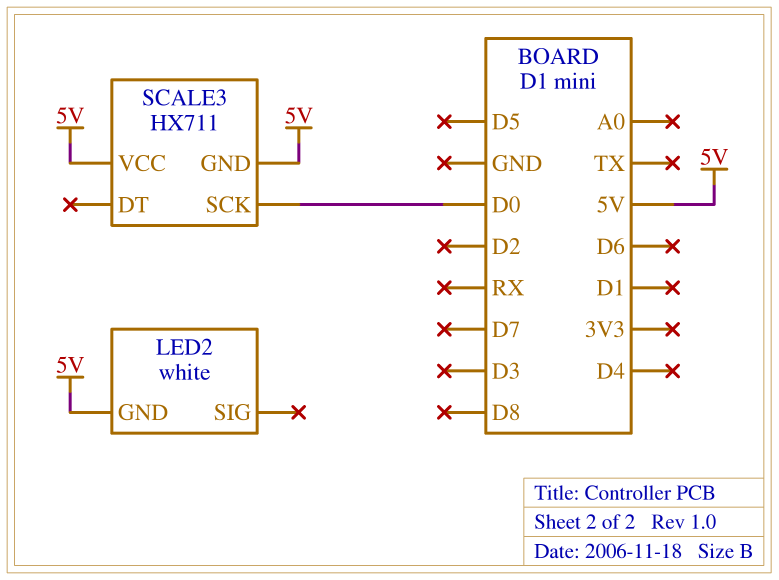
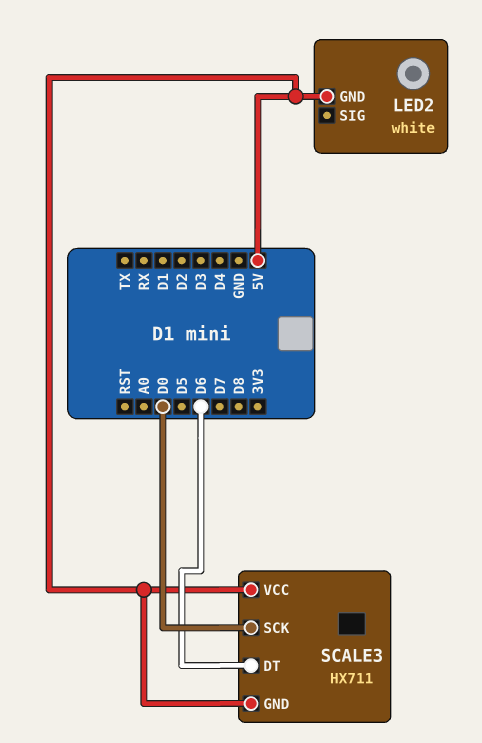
SCALE3 pin DT: none -> D6

